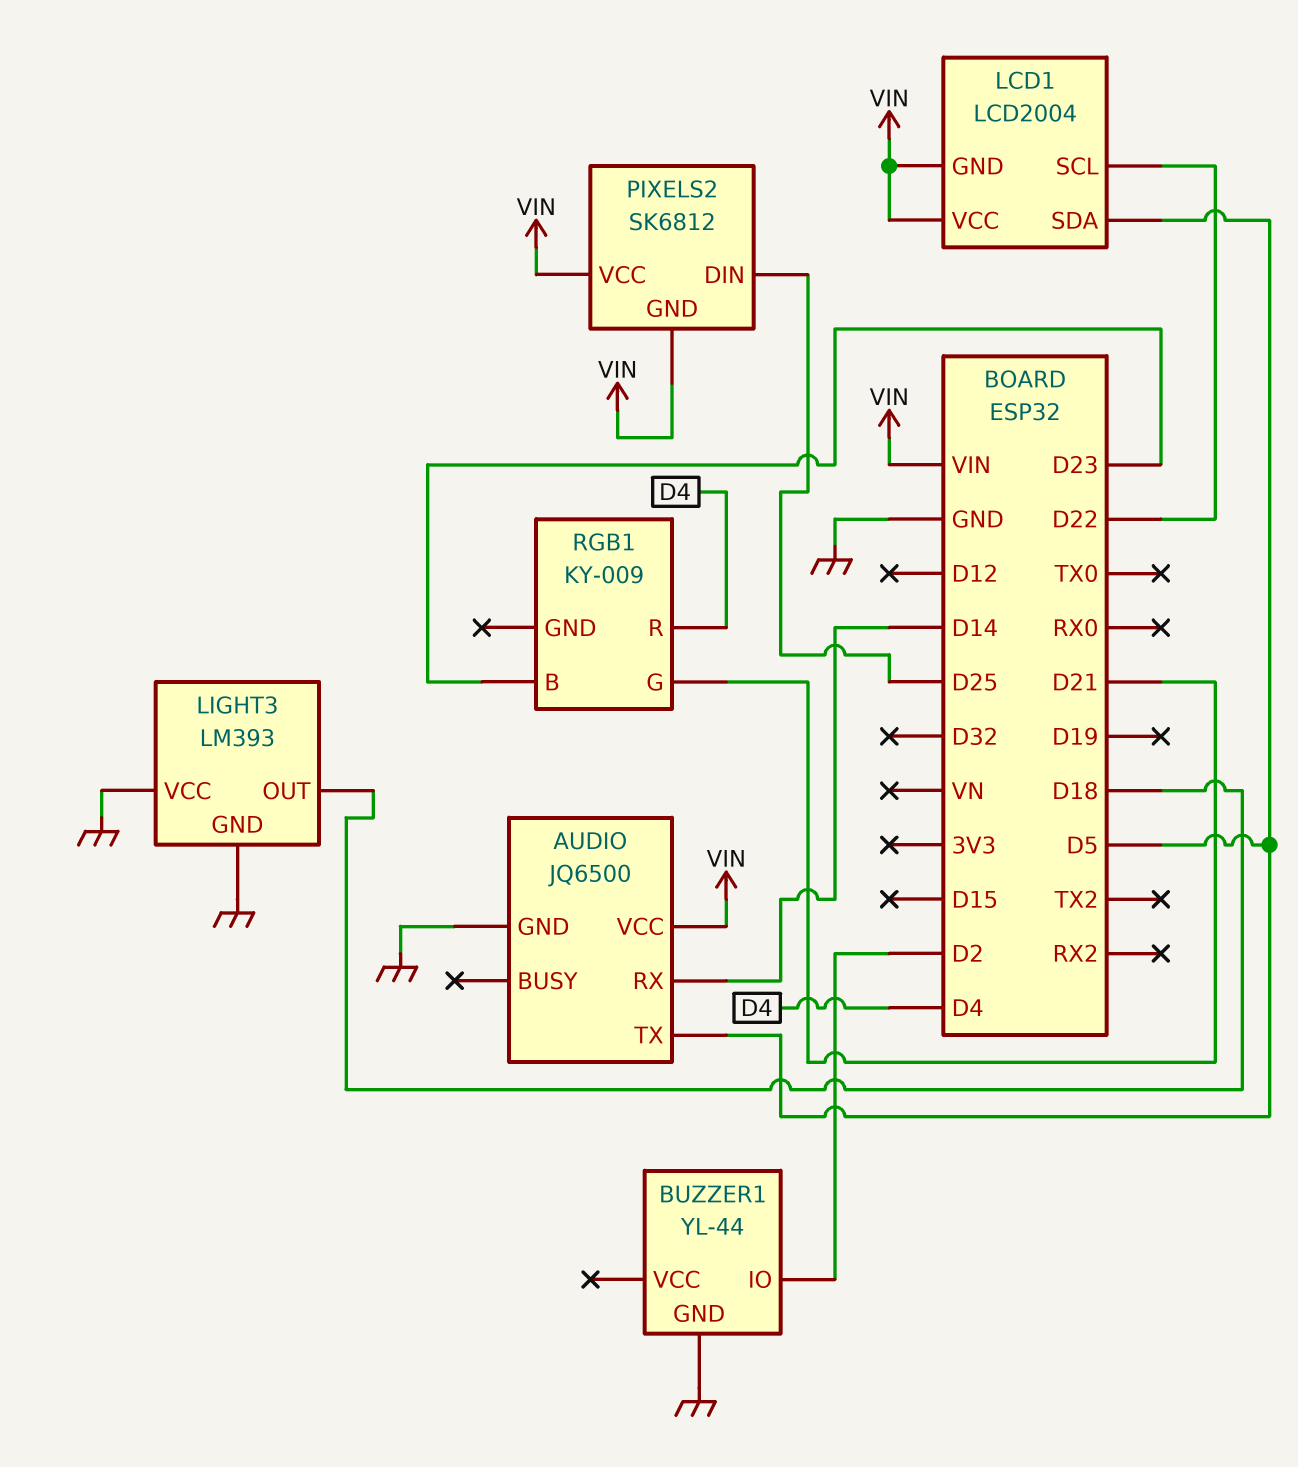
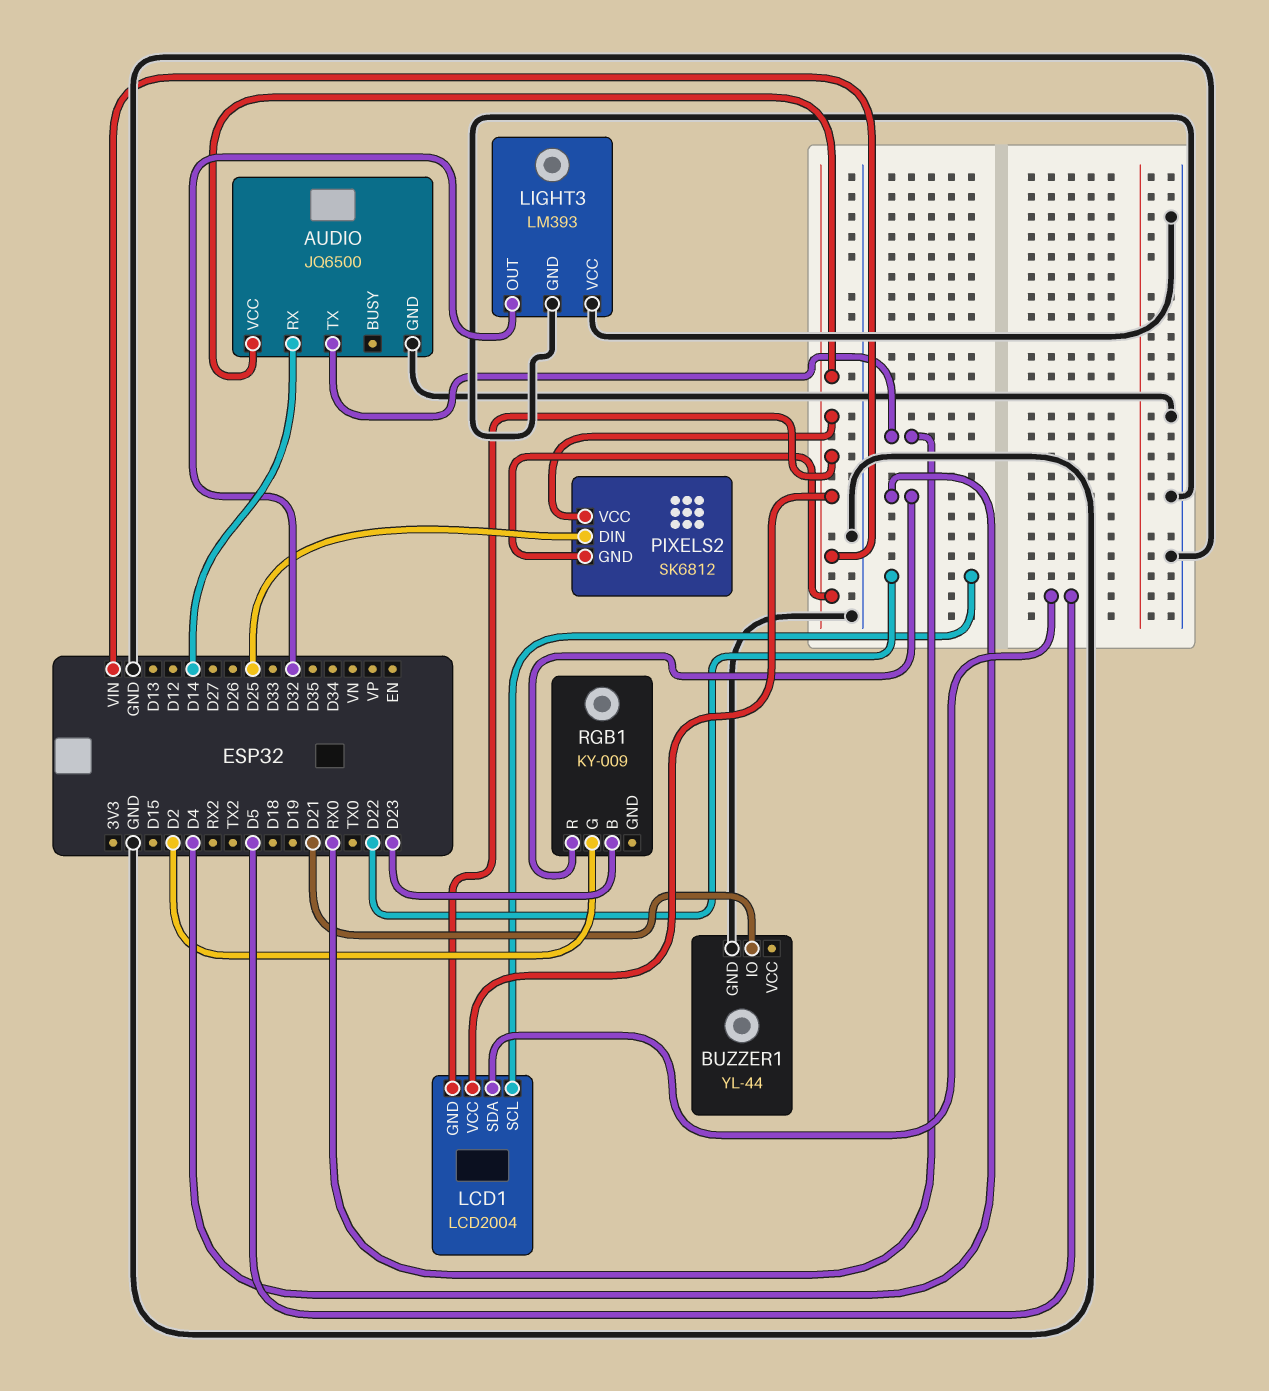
AUDIO pin TX: D5 -> RX0
BUZZER1 pin IO: D2 -> D21
LIGHT3 pin OUT: D18 -> D32
RGB1 pin G: D21 -> D2

